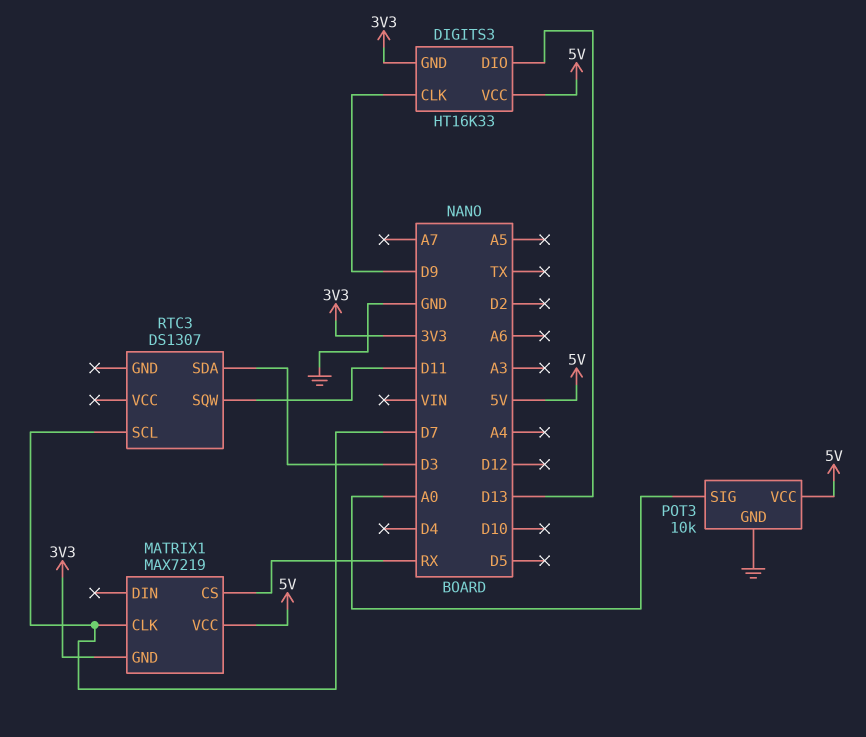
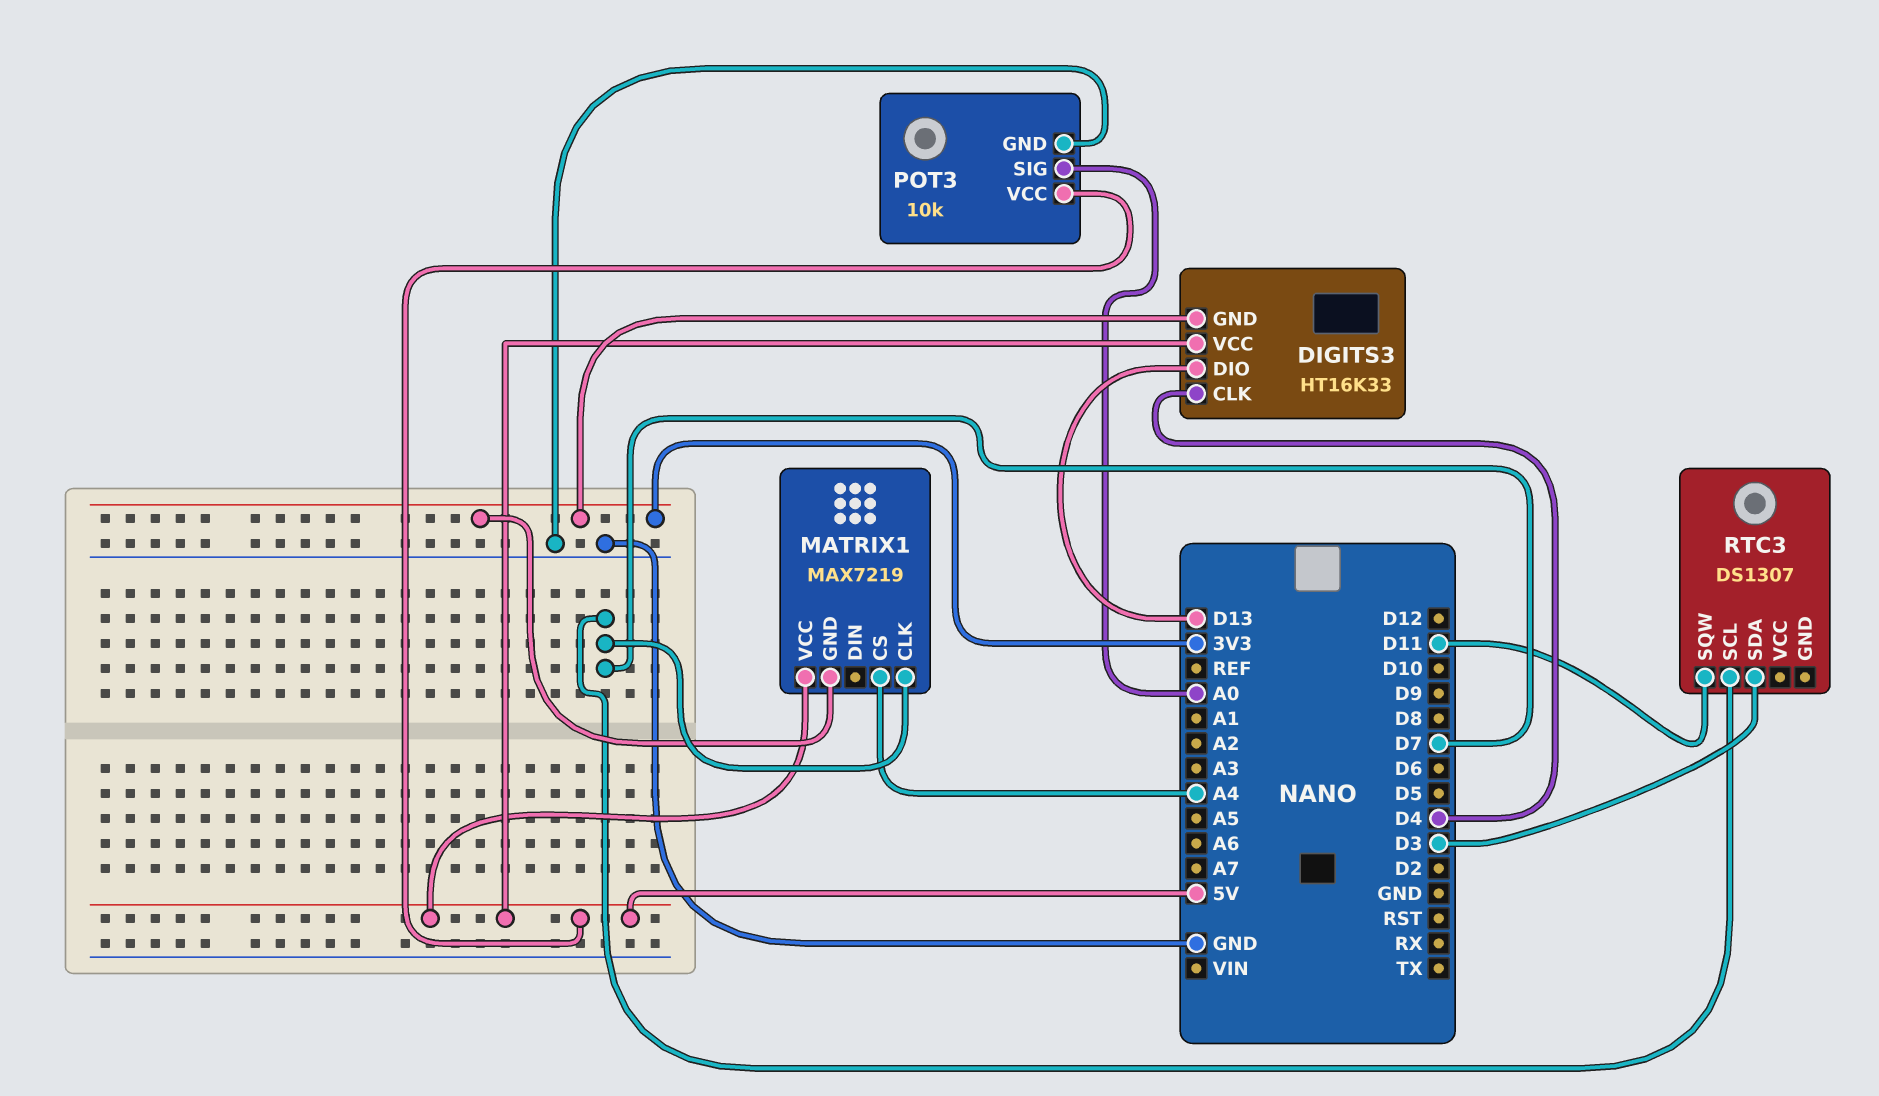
DIGITS3 pin CLK: D9 -> D4
MATRIX1 pin CS: RX -> A4

